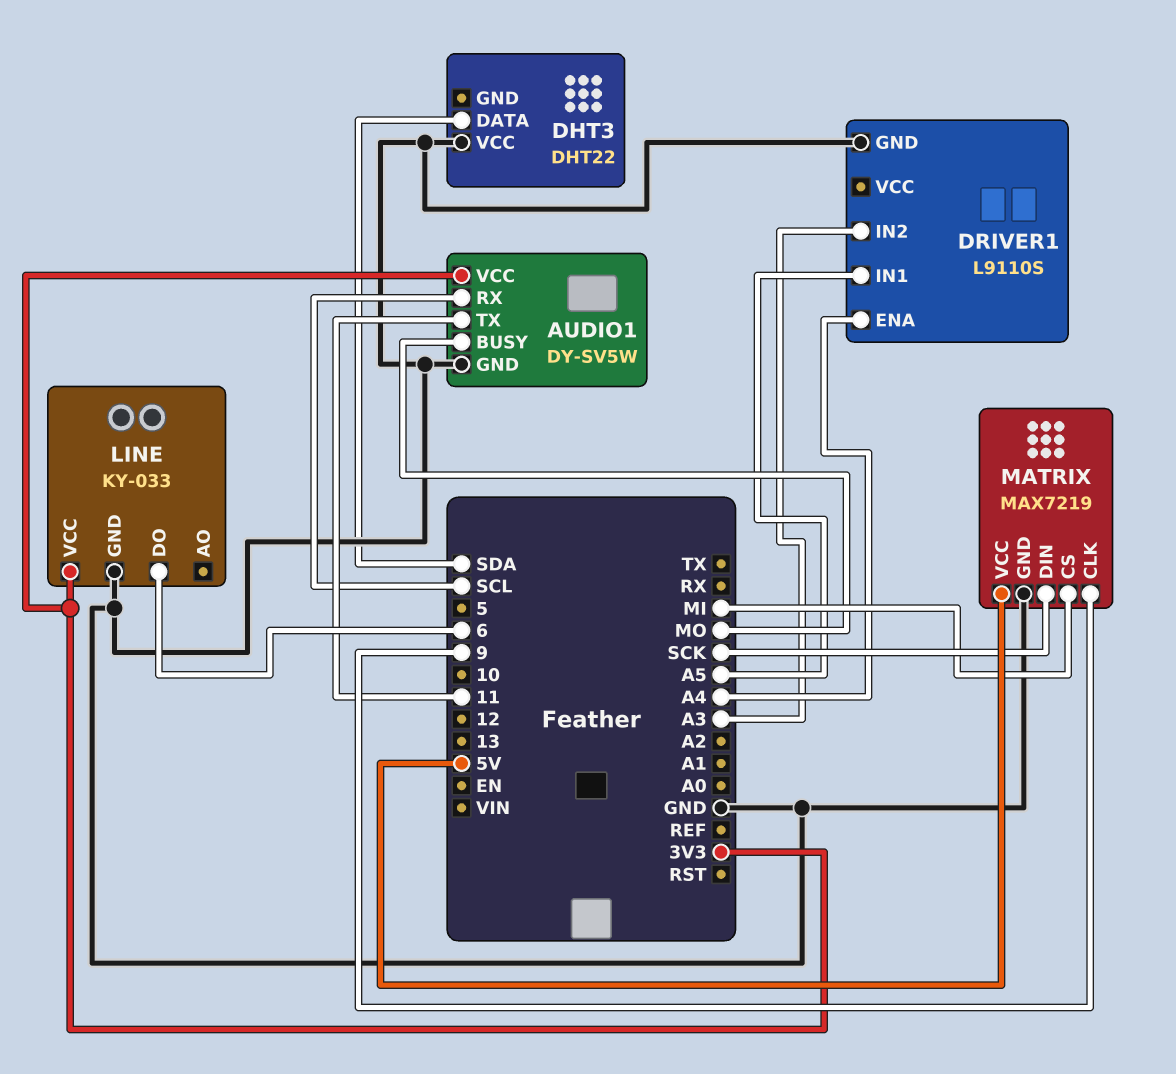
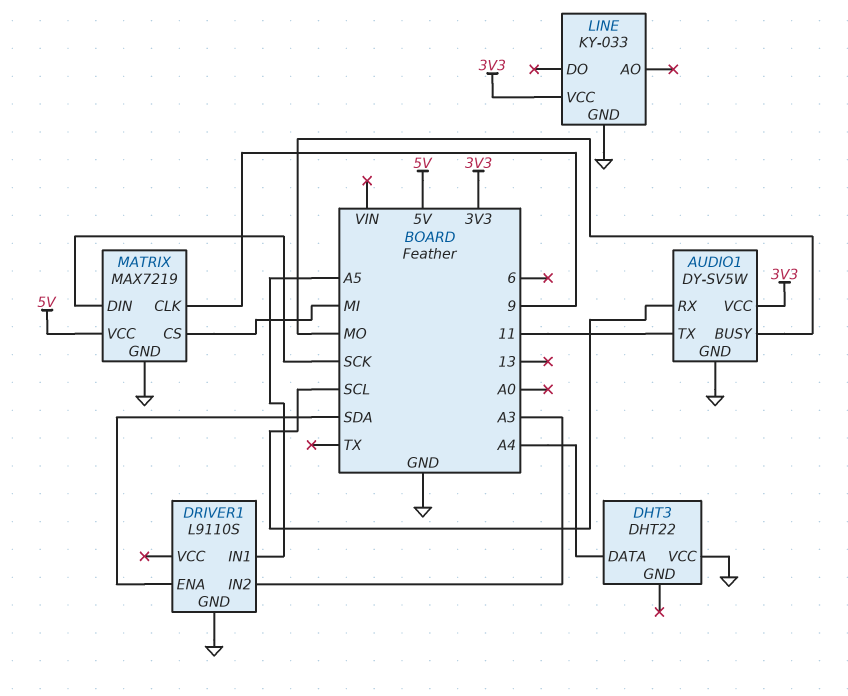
DHT3 pin DATA: SDA -> A4
DRIVER1 pin ENA: A4 -> SDA
LINE pin DO: 6 -> none

